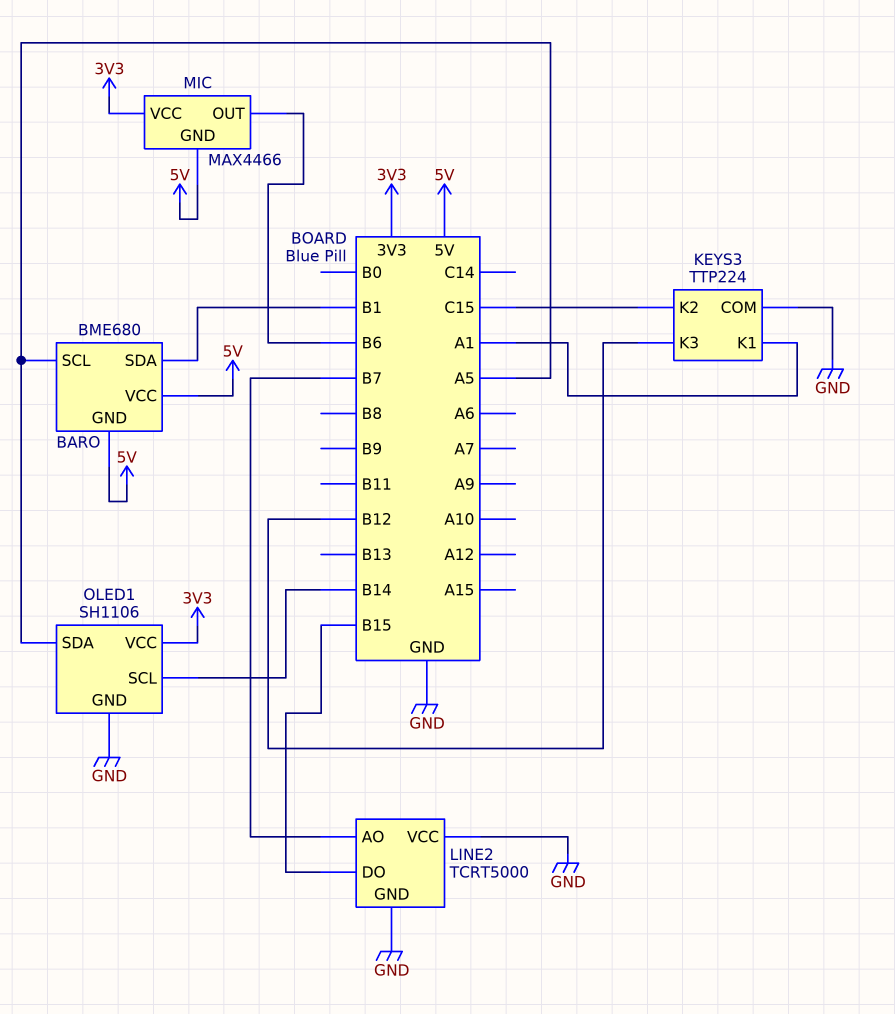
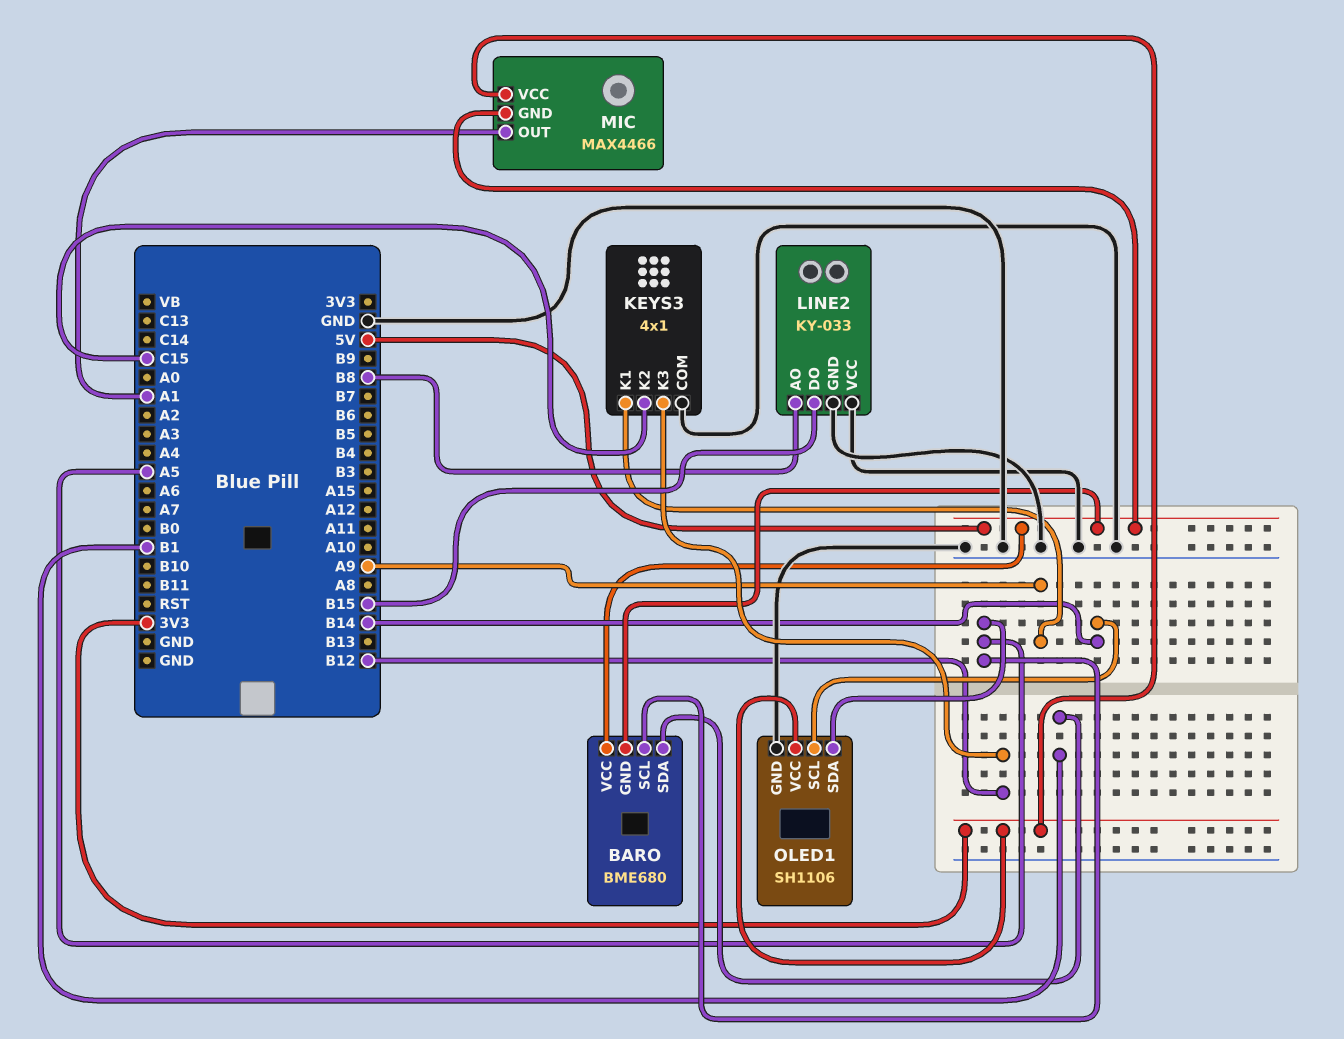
KEYS3: TTP224 -> 4x1
KEYS3 pin K1: A1 -> A9
LINE2: TCRT5000 -> KY-033
LINE2 pin AO: B7 -> B8
MIC pin OUT: B6 -> A1

